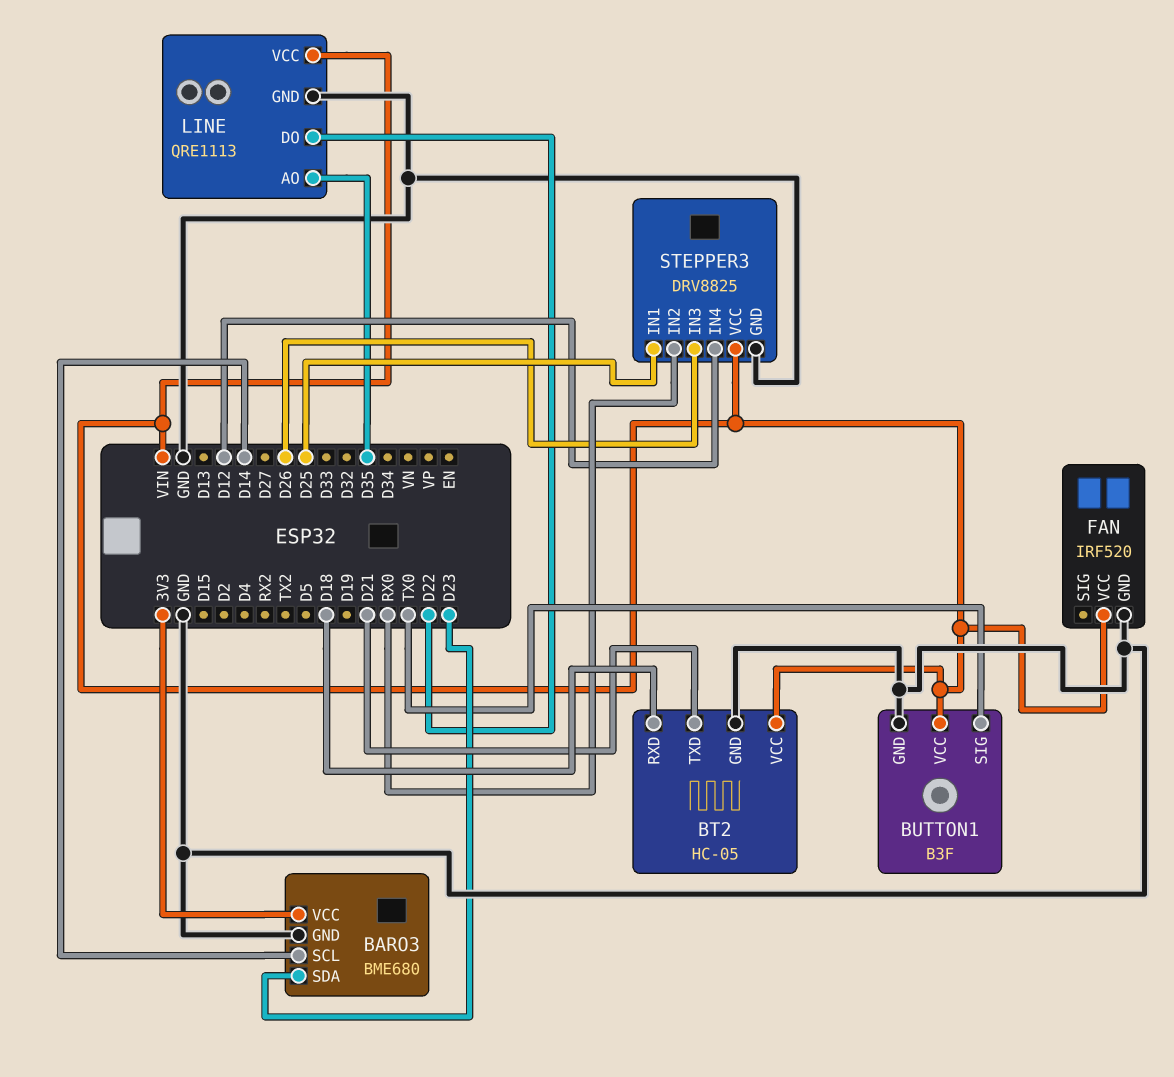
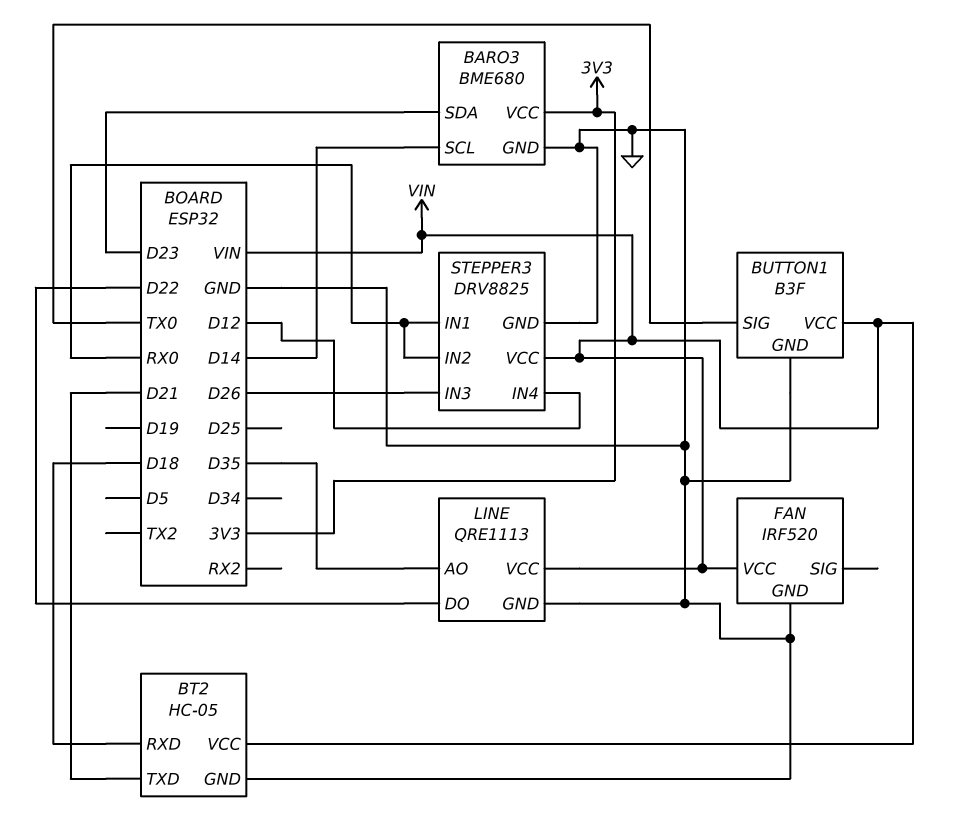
STEPPER3 pin IN1: D25 -> RX0

